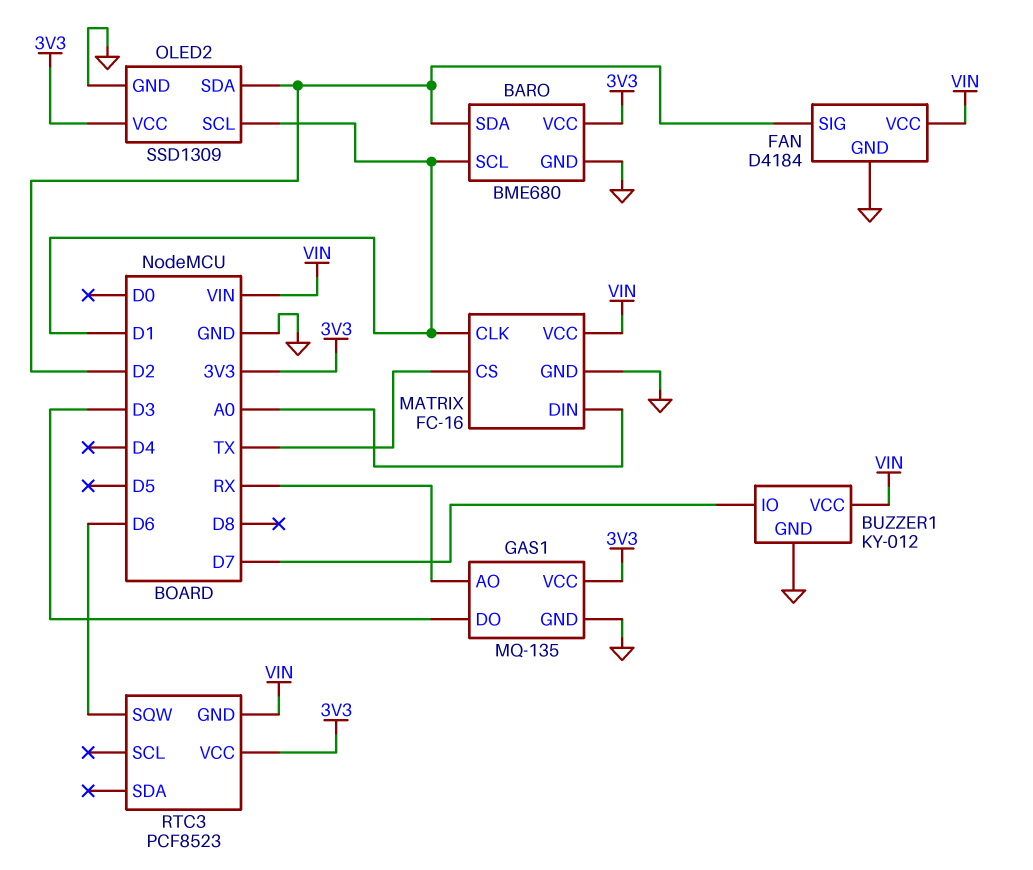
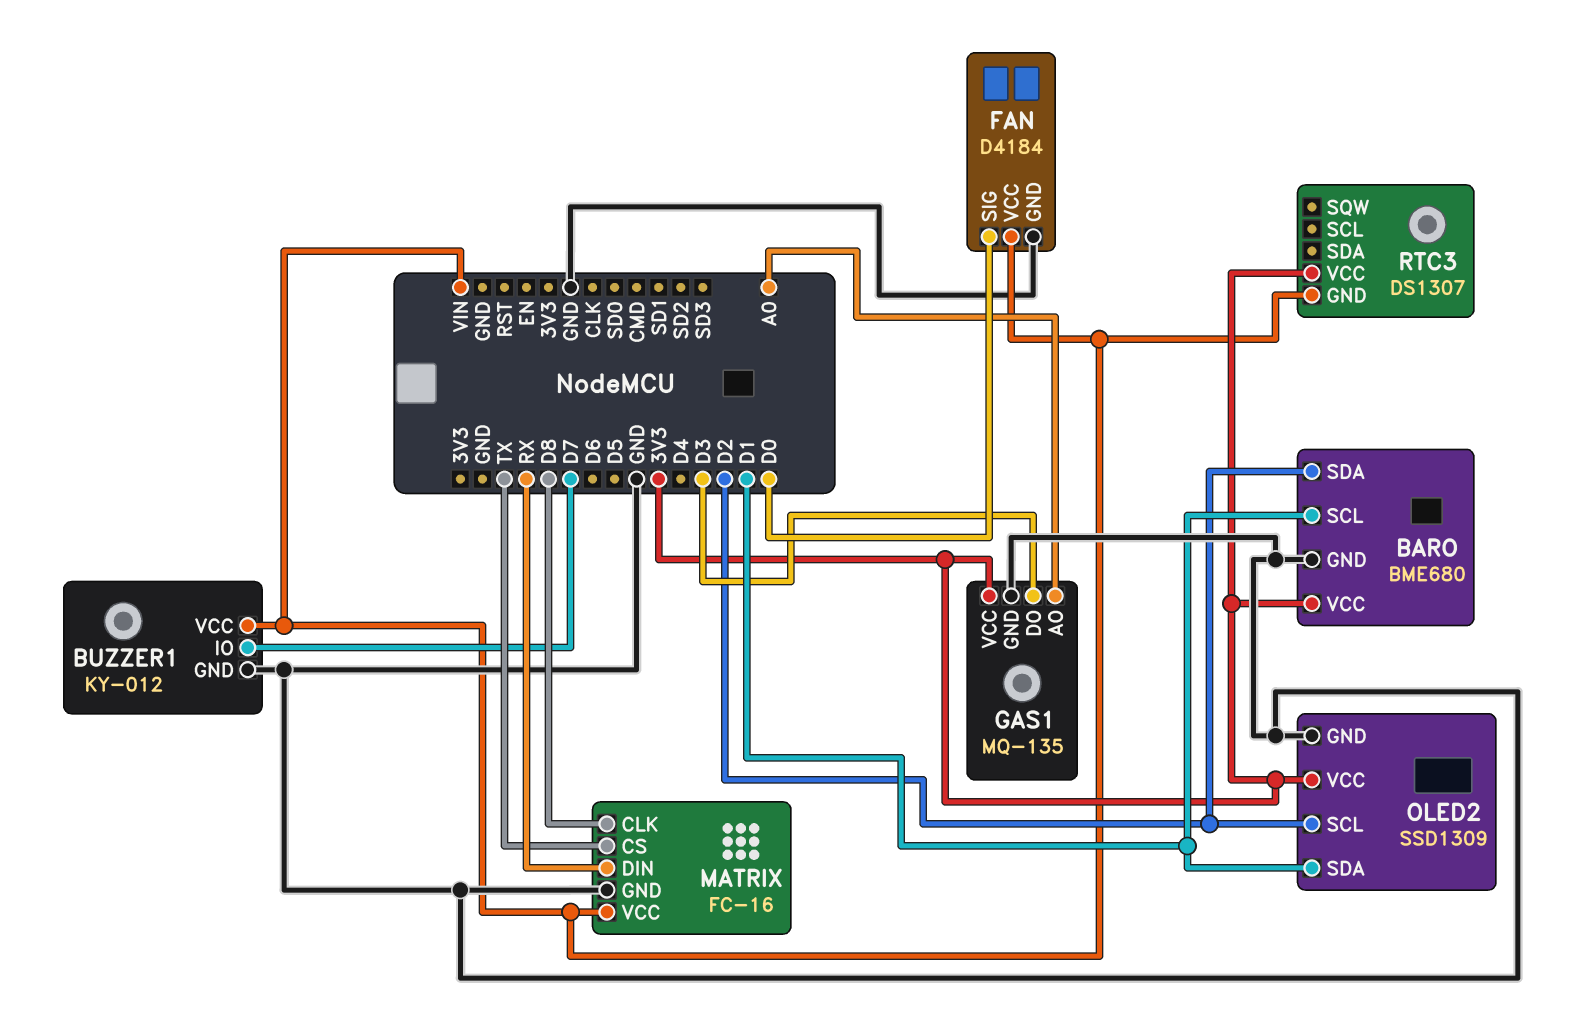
FAN pin SIG: D2 -> D0
GAS1 pin AO: RX -> A0
MATRIX pin CLK: D1 -> D8
MATRIX pin DIN: A0 -> RX
OLED2 pin SCL: D1 -> D2
OLED2 pin SDA: D2 -> D1
RTC3: PCF8523 -> DS1307
RTC3 pin SQW: D6 -> none

